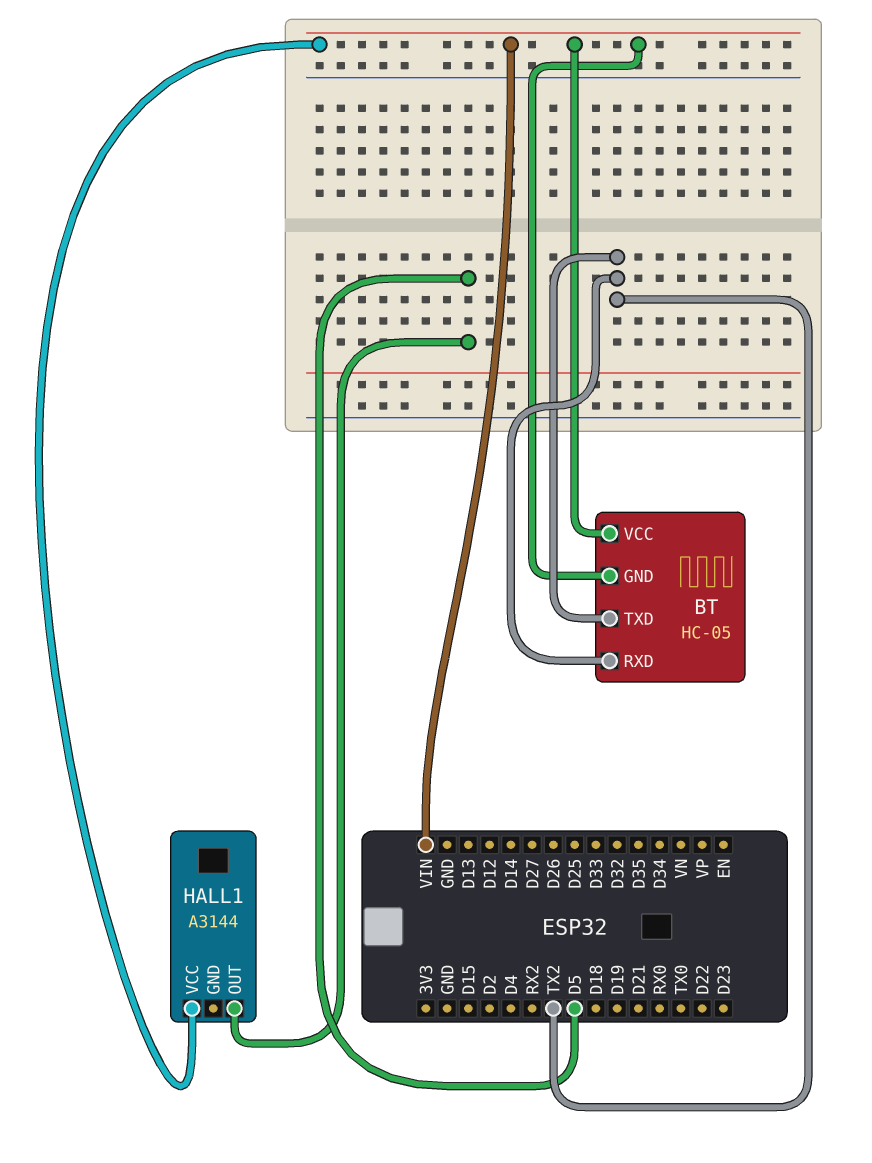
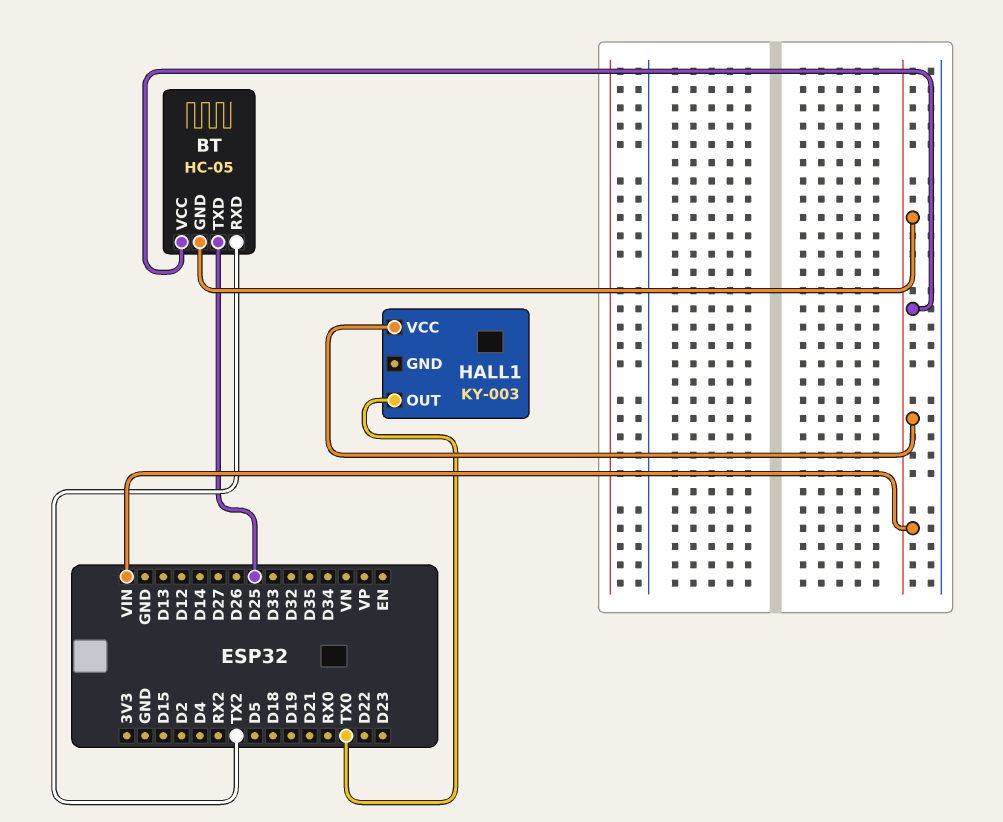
BT pin TXD: TX2 -> D25
HALL1: A3144 -> KY-003
HALL1 pin OUT: D5 -> TX0

